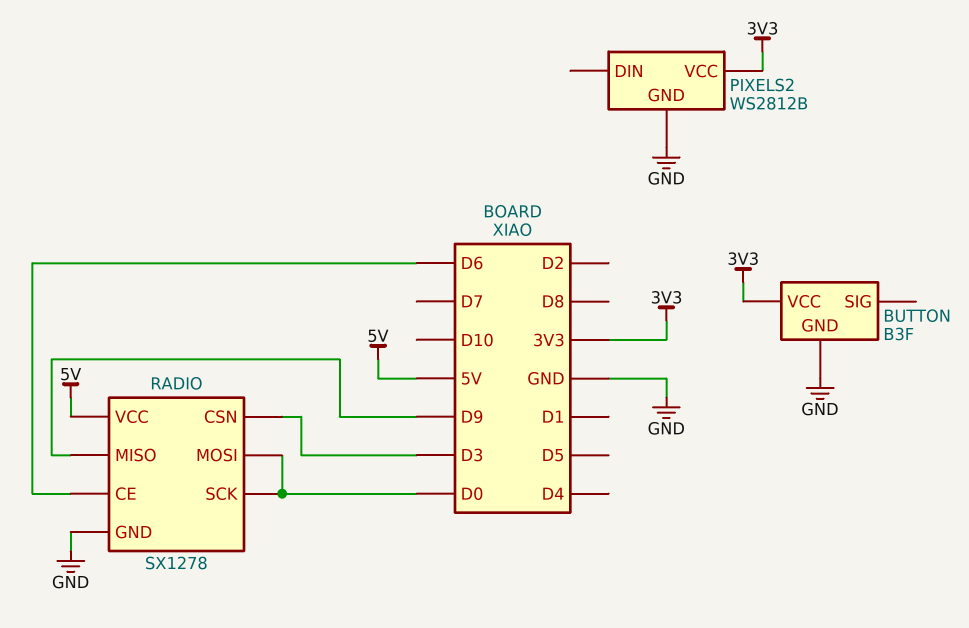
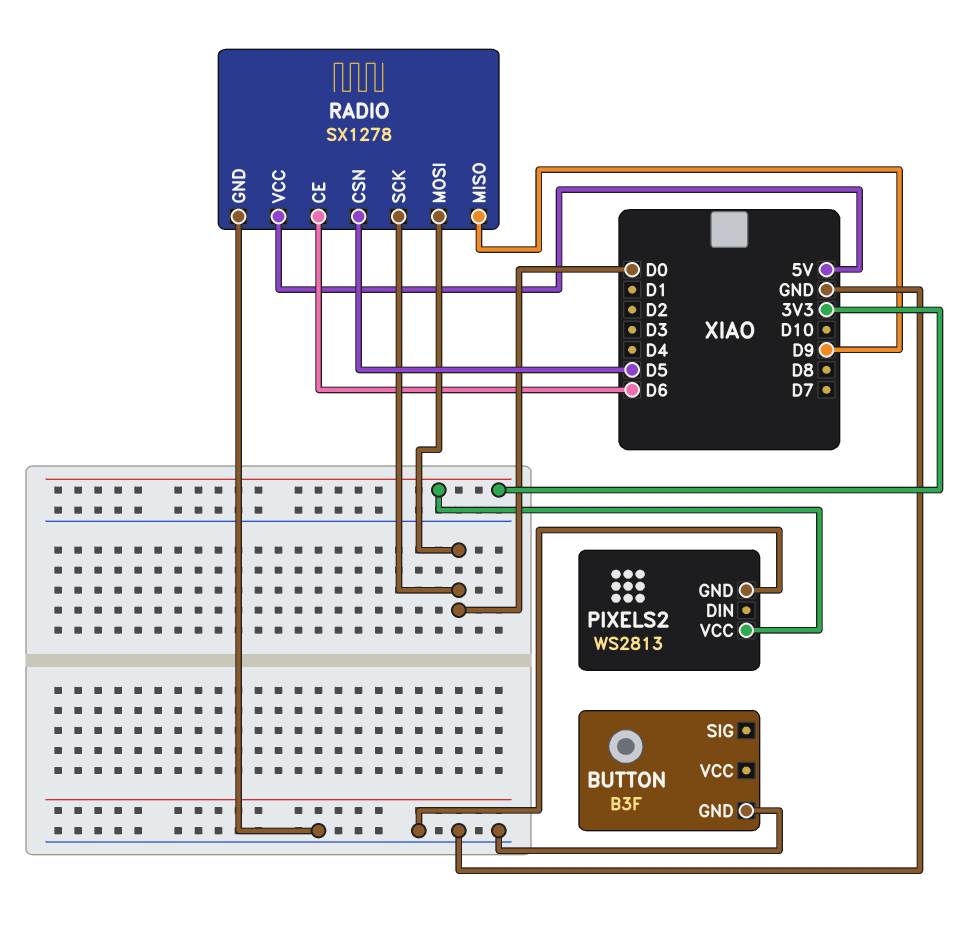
BUTTON pin VCC: 3V3 -> none
PIXELS2: WS2812B -> WS2813
RADIO pin CSN: D3 -> D5

